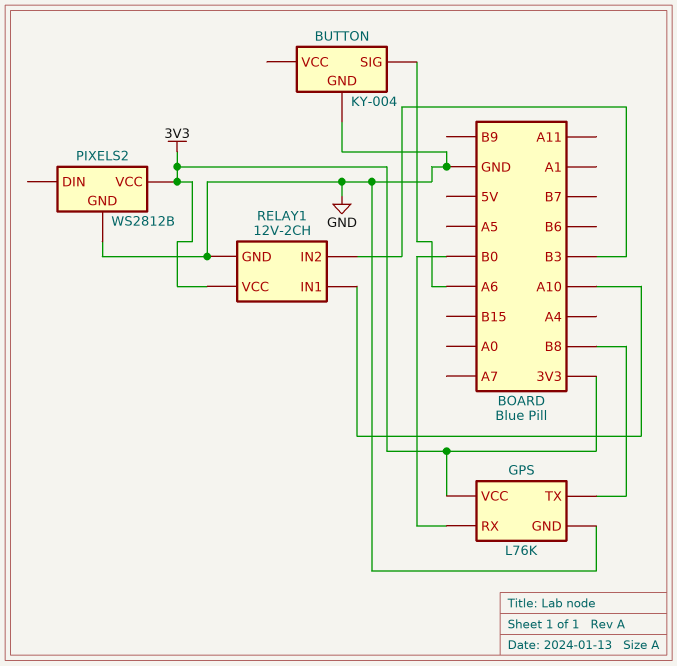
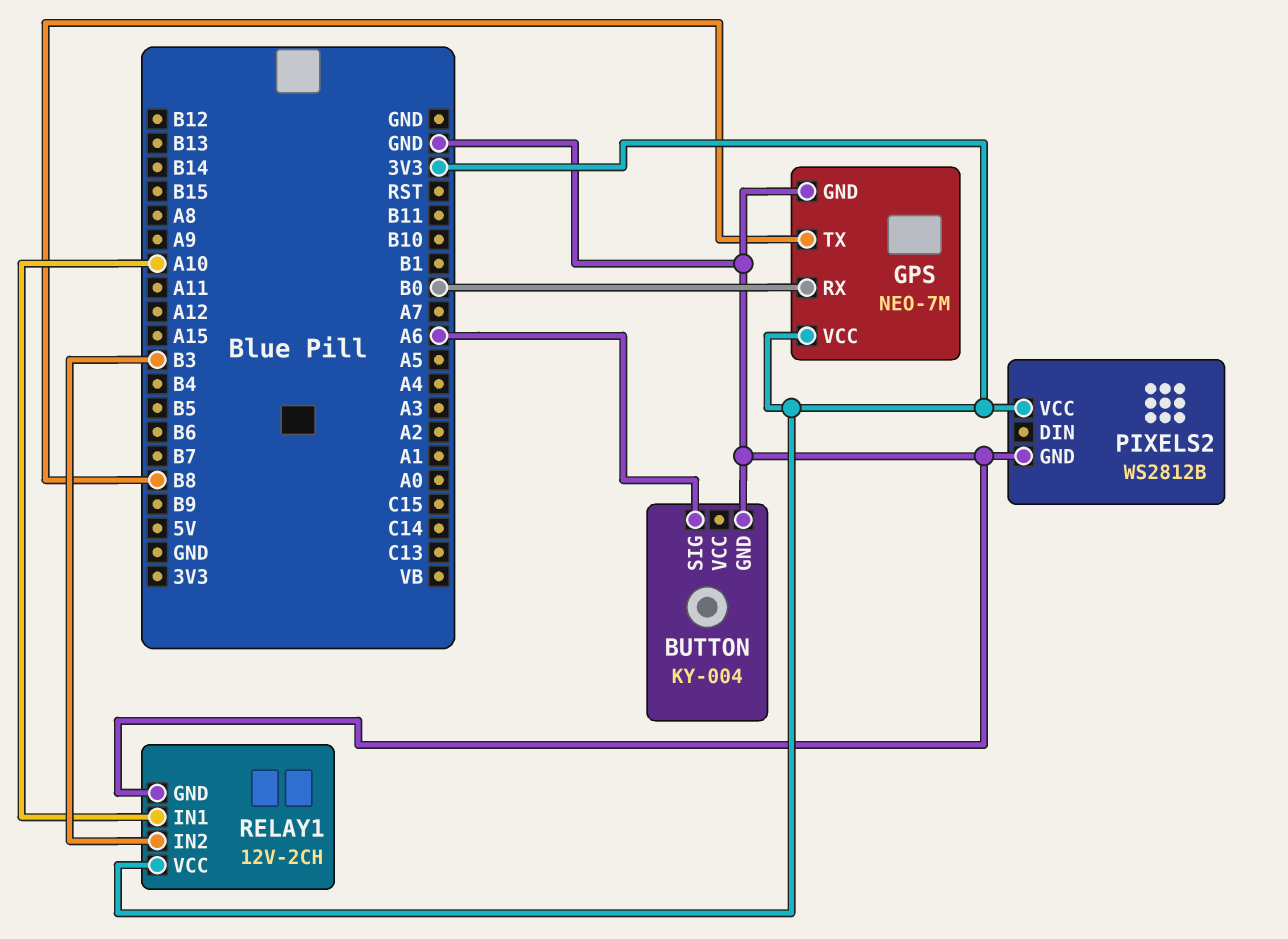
GPS: L76K -> NEO-7M

